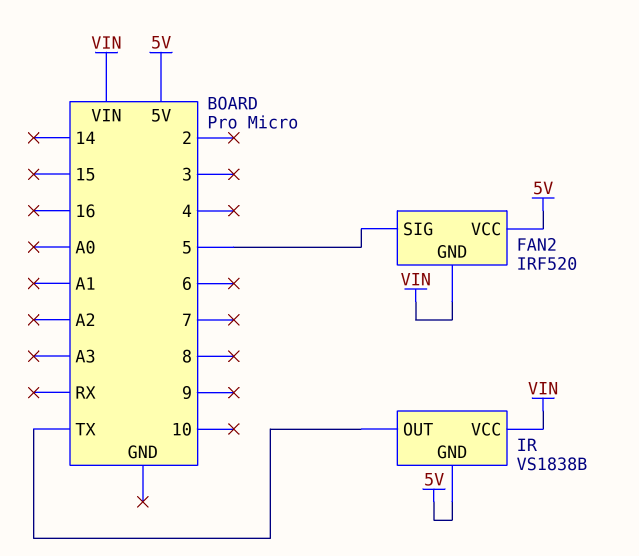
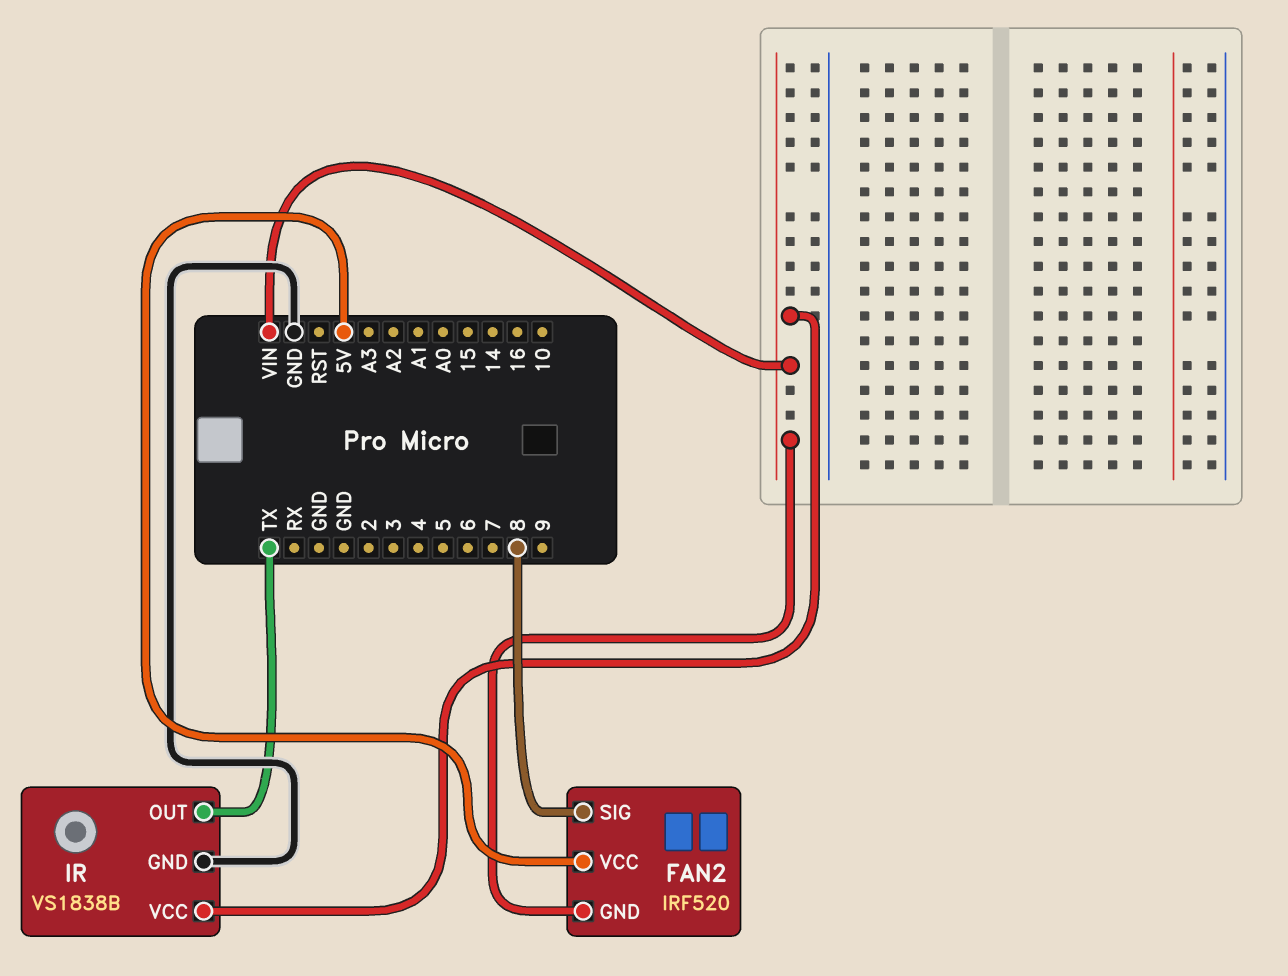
FAN2 pin SIG: 5 -> 8
IR pin GND: 5V -> GND

